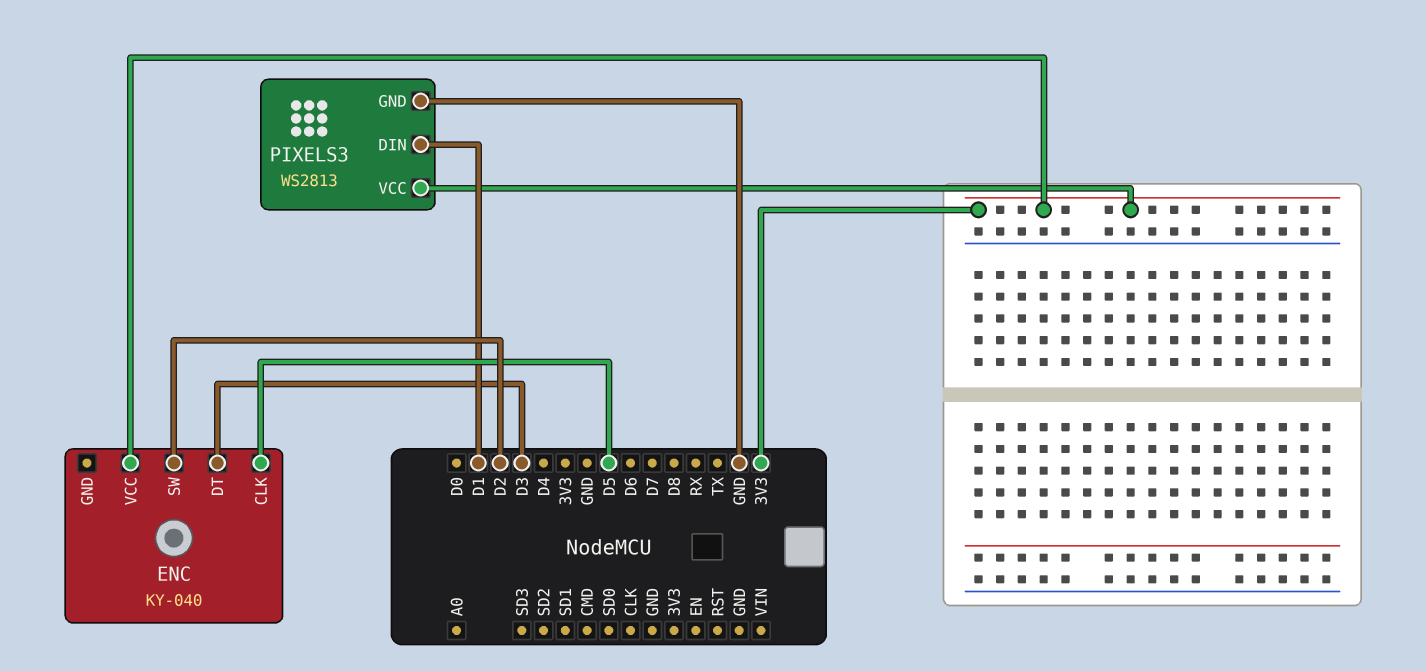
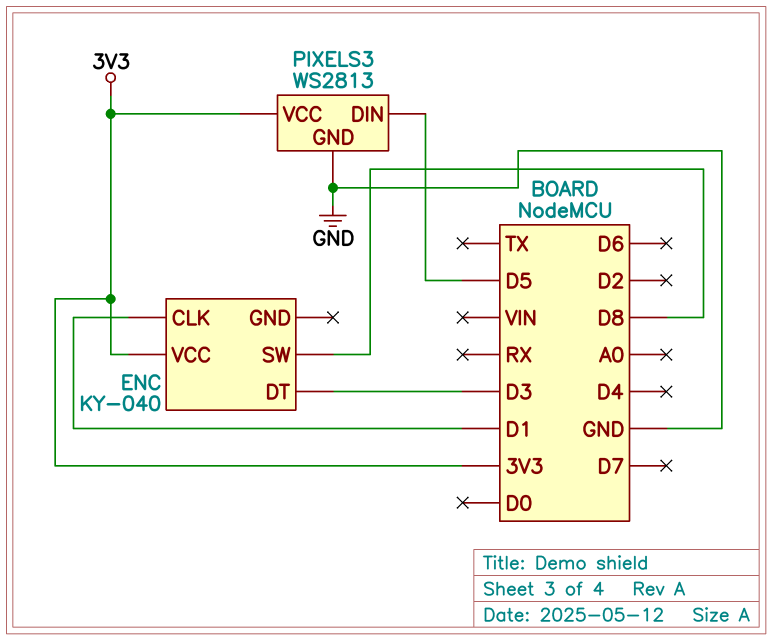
ENC pin CLK: D5 -> D1
ENC pin SW: D2 -> D8
PIXELS3 pin DIN: D1 -> D5

